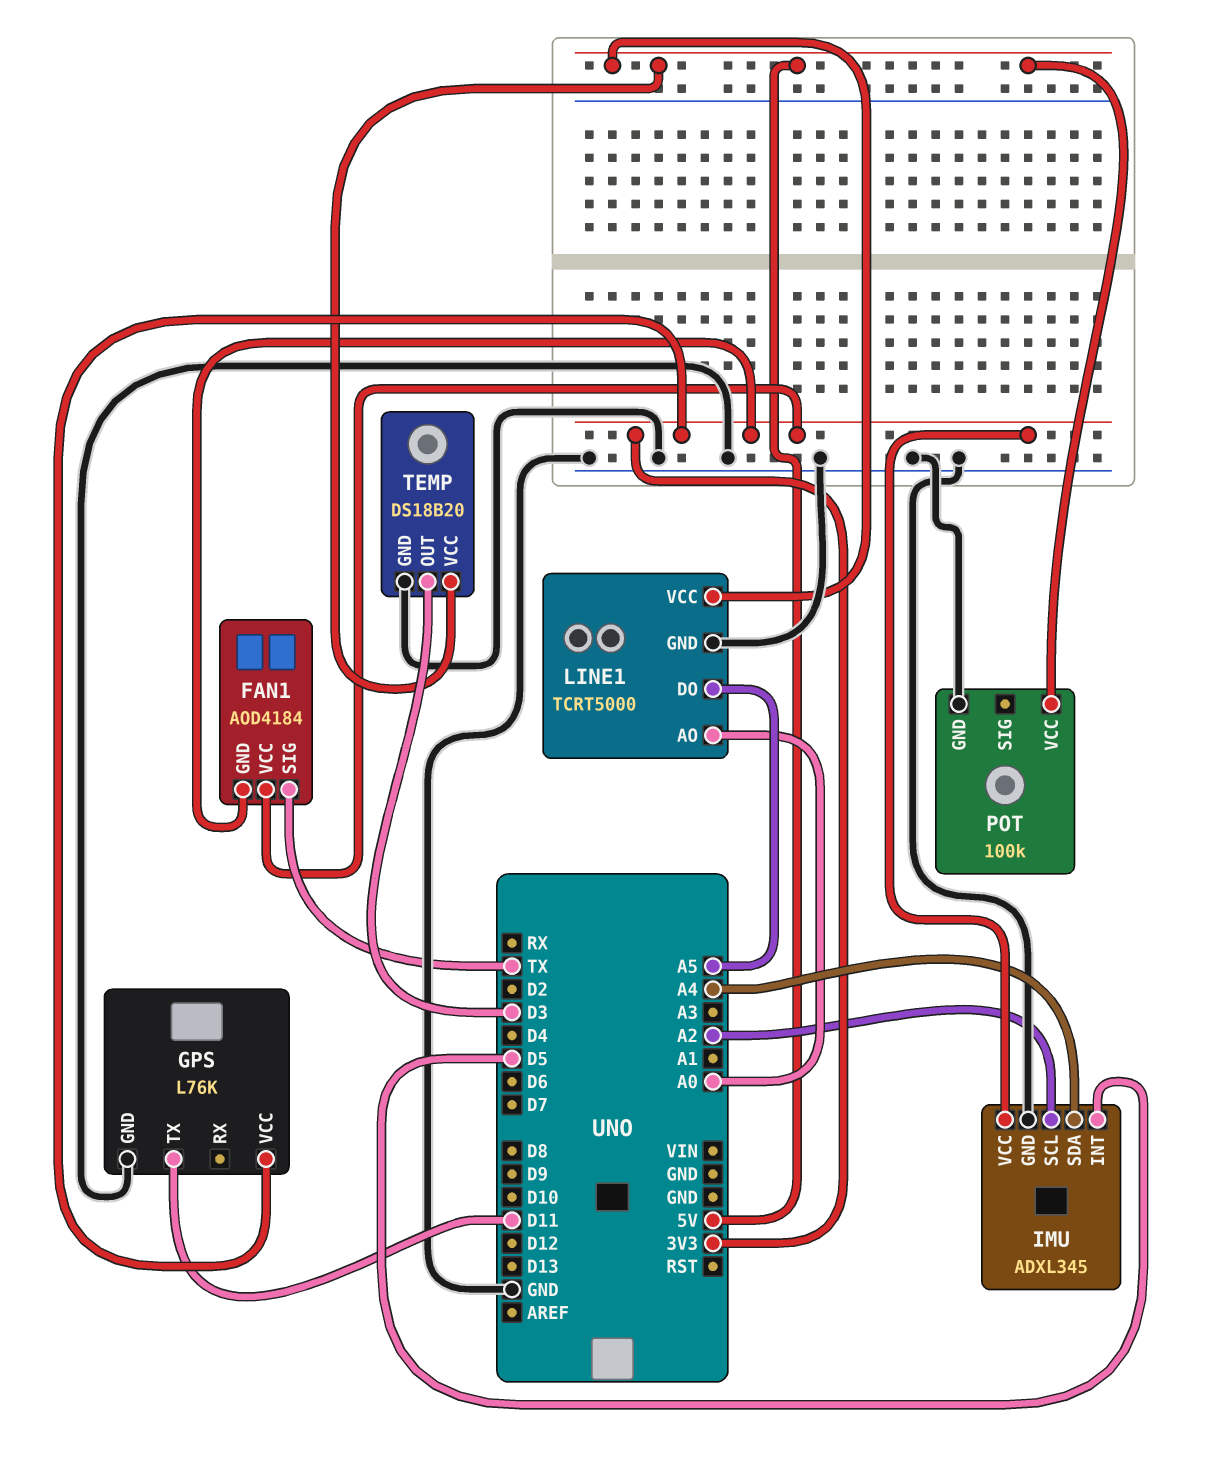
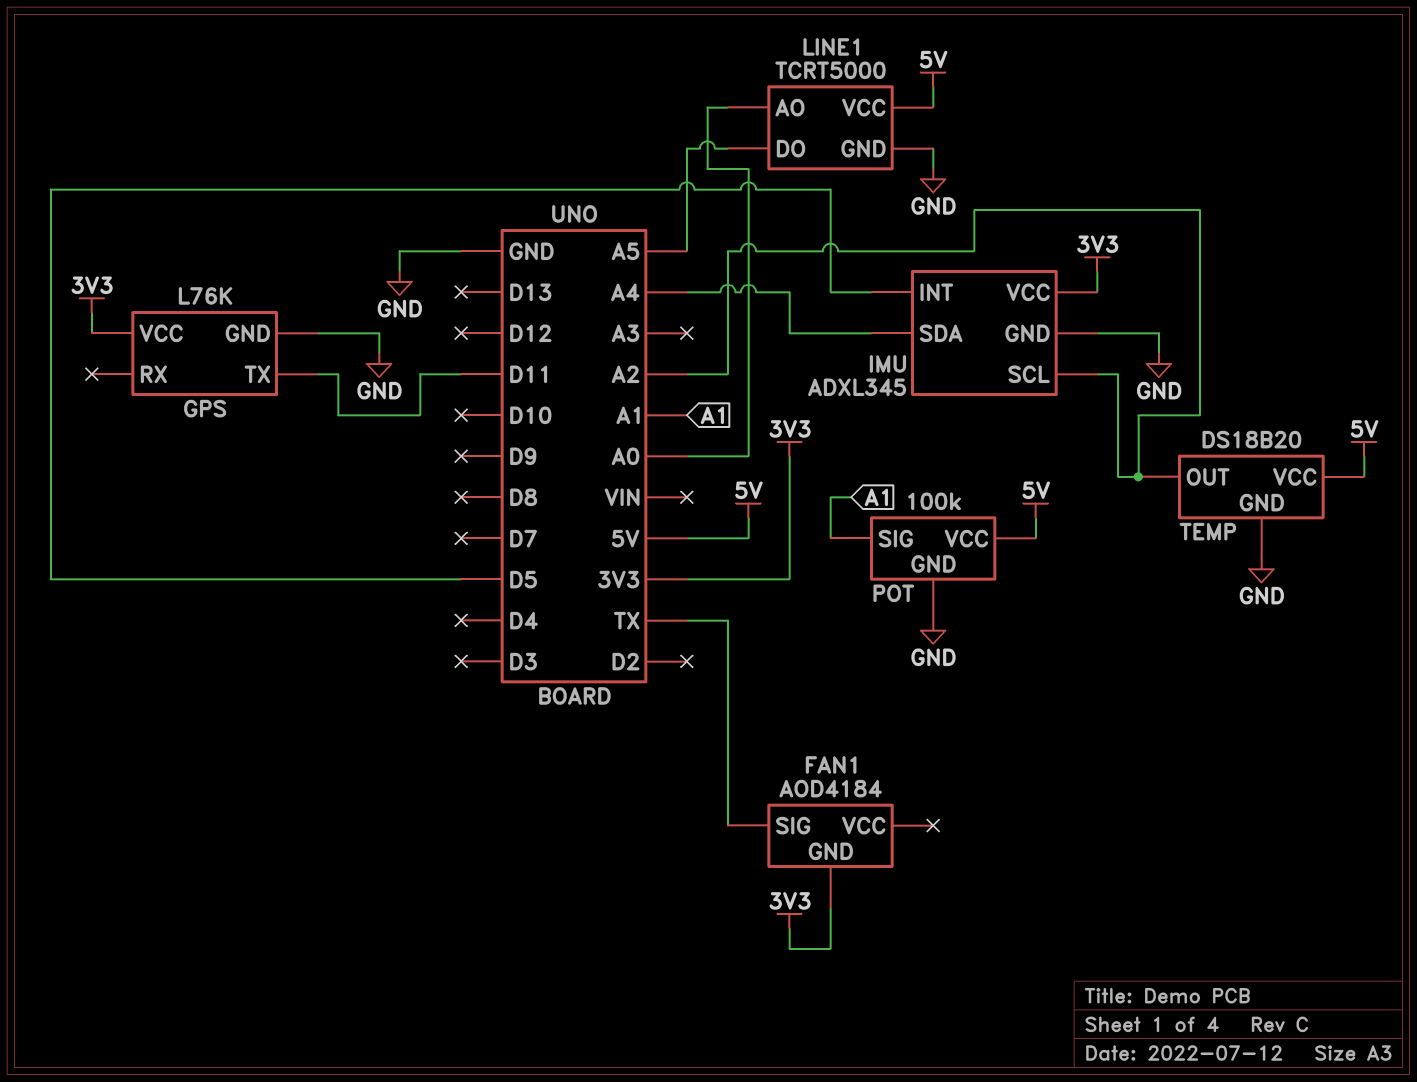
FAN1 pin VCC: 3V3 -> none
POT pin SIG: none -> A1
TEMP pin OUT: D3 -> A2

